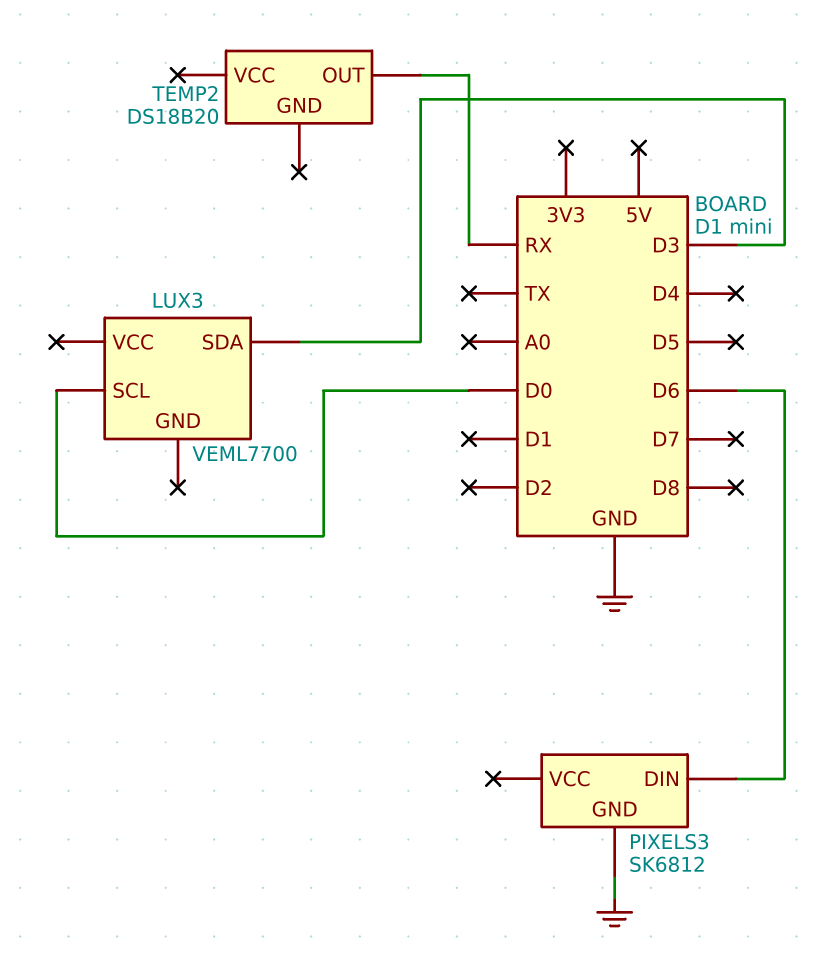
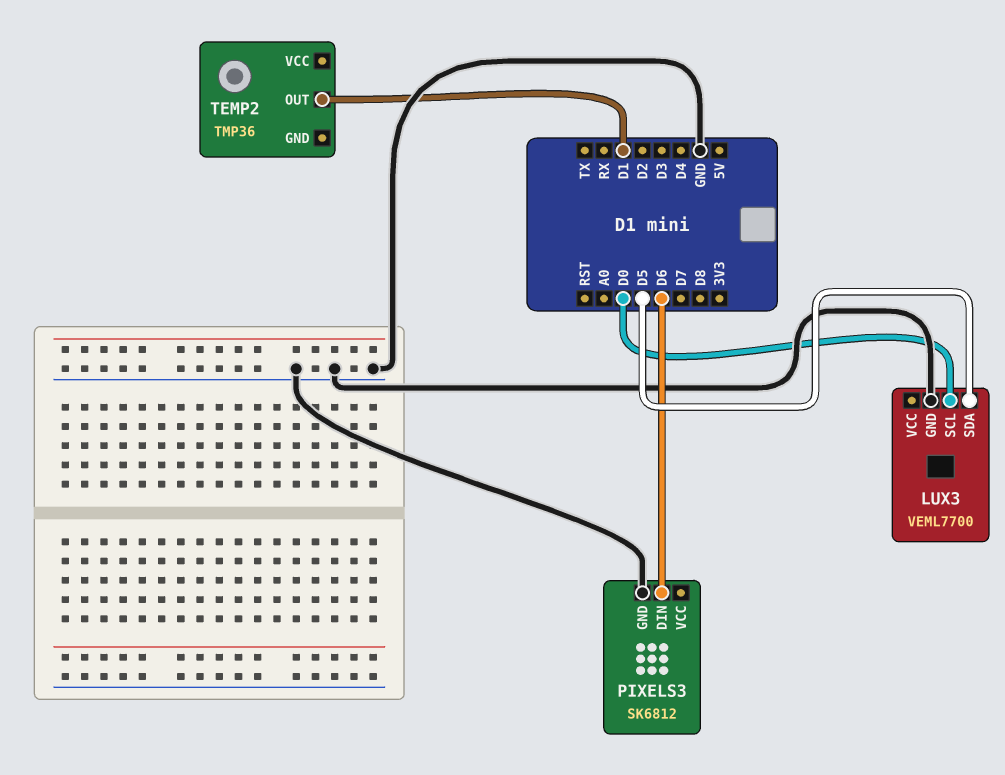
LUX3 pin GND: none -> GND
LUX3 pin SDA: D3 -> D5
TEMP2: DS18B20 -> TMP36
TEMP2 pin OUT: RX -> D1

